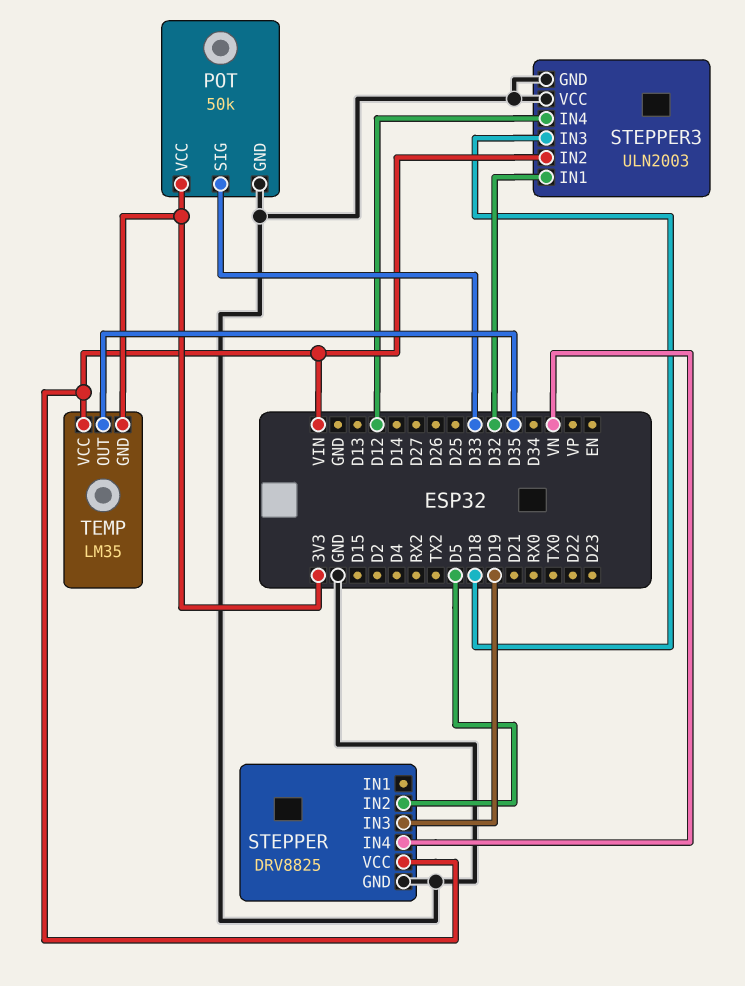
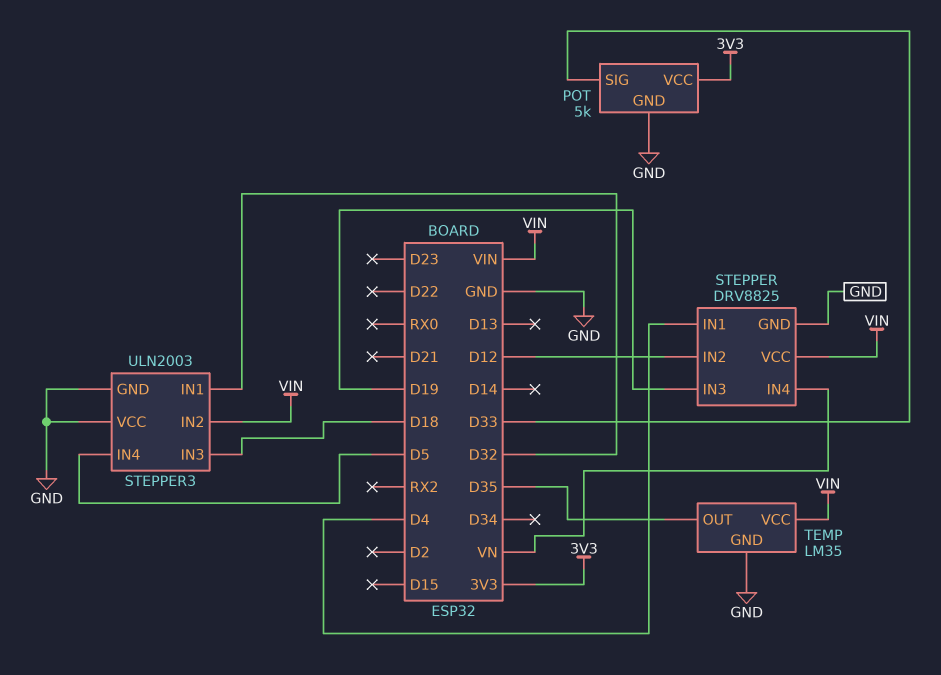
POT: 50k -> 5k
STEPPER pin IN1: none -> D4
STEPPER pin IN2: D5 -> D12
STEPPER3 pin IN4: D12 -> D5
TEMP pin GND: 3V3 -> GND

